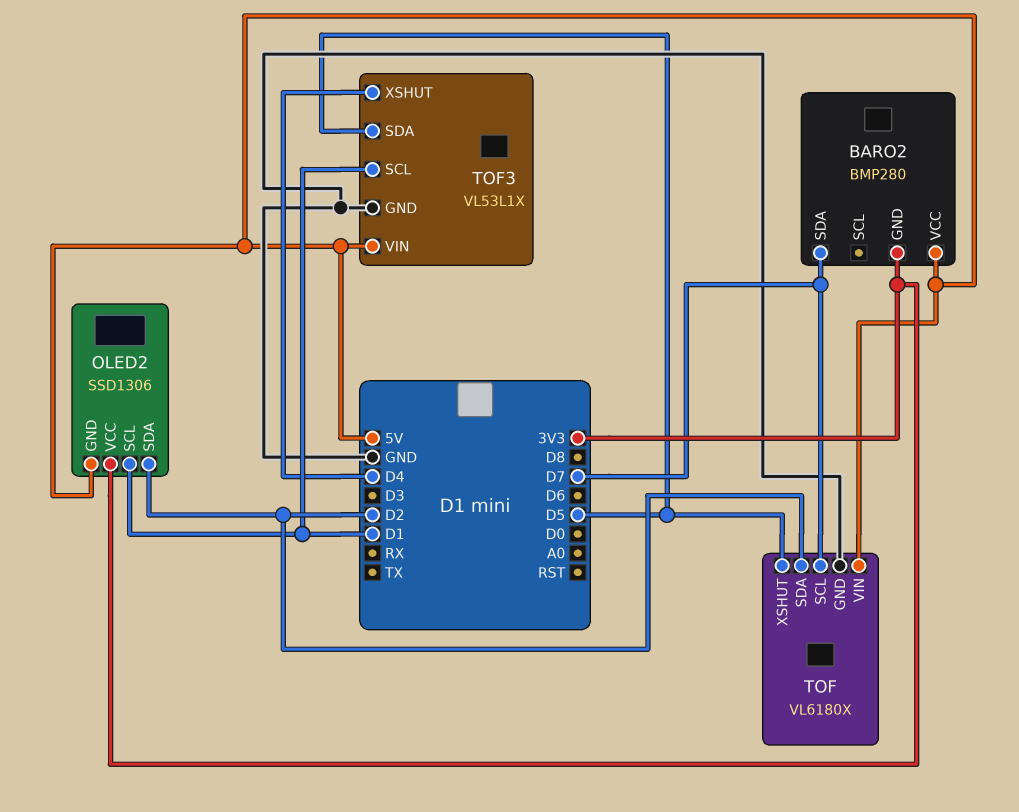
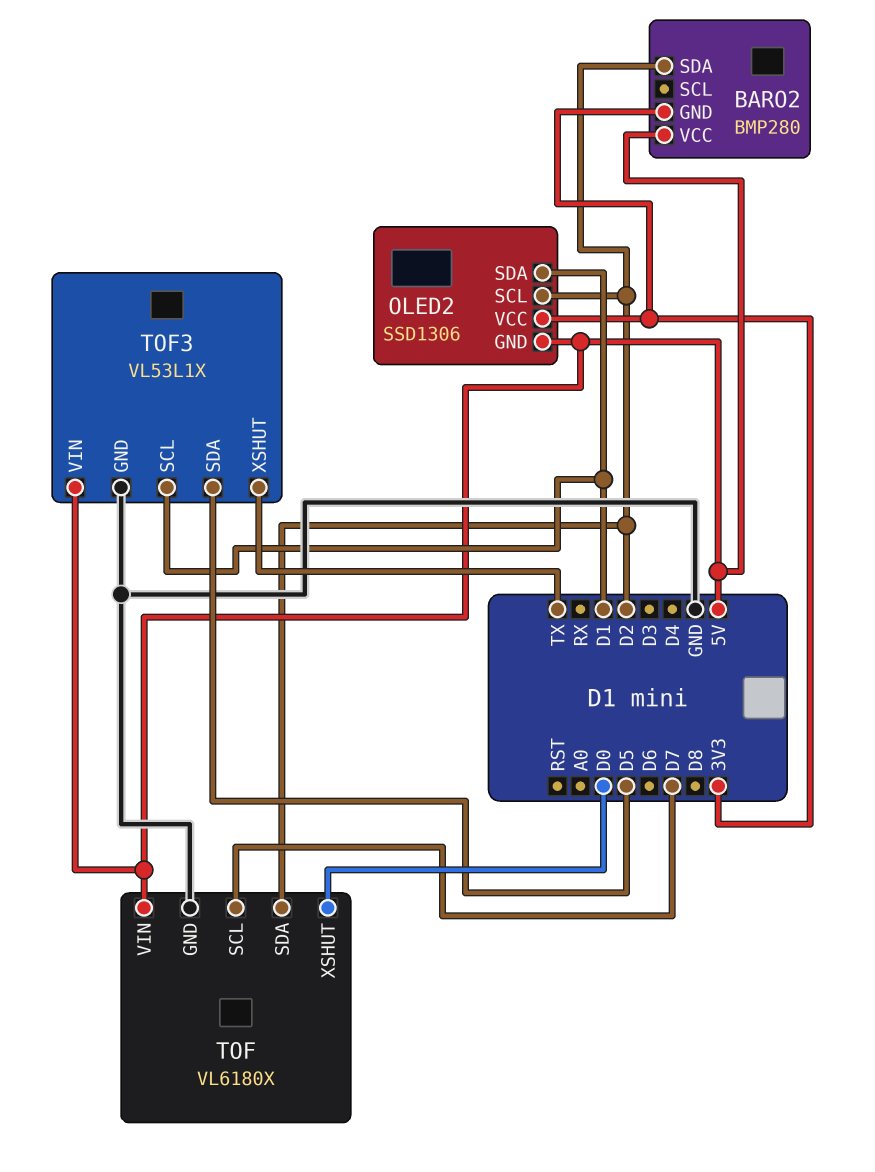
BARO2 pin SDA: D7 -> D2
OLED2 pin SCL: D1 -> D2
OLED2 pin SDA: D2 -> D1
TOF pin XSHUT: D5 -> D0
TOF3 pin XSHUT: D4 -> TX

